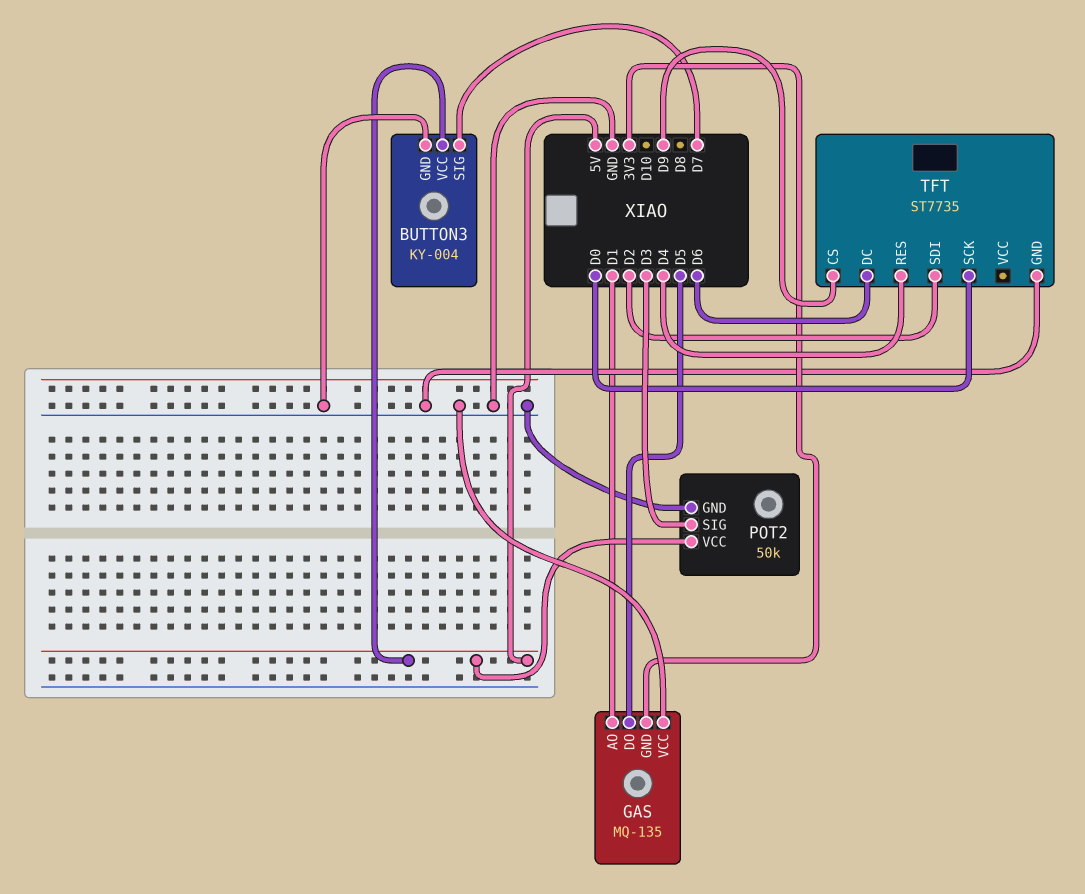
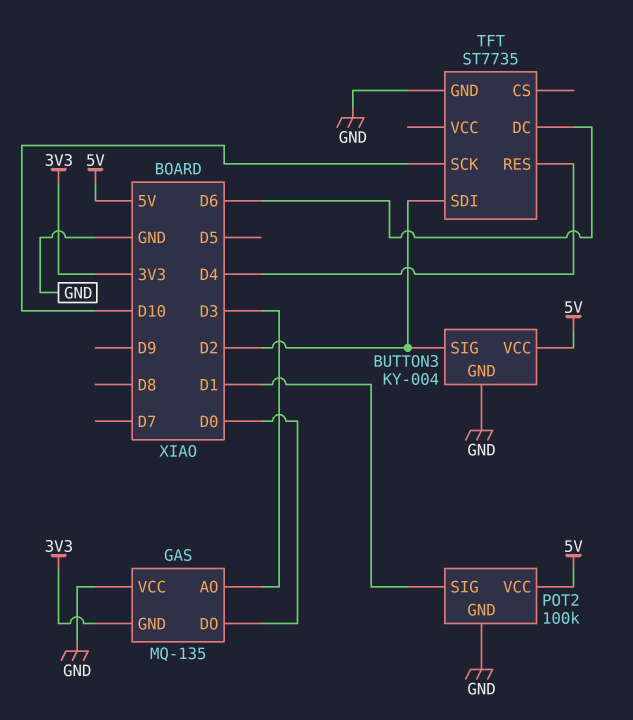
BUTTON3 pin SIG: D7 -> D2
GAS pin AO: D1 -> D3
GAS pin DO: D5 -> D0
POT2: 50k -> 100k
POT2 pin SIG: D3 -> D1
TFT pin CS: D9 -> none
TFT pin SCK: D0 -> D10

